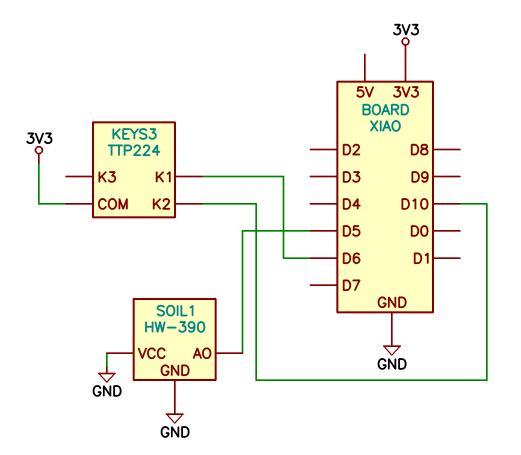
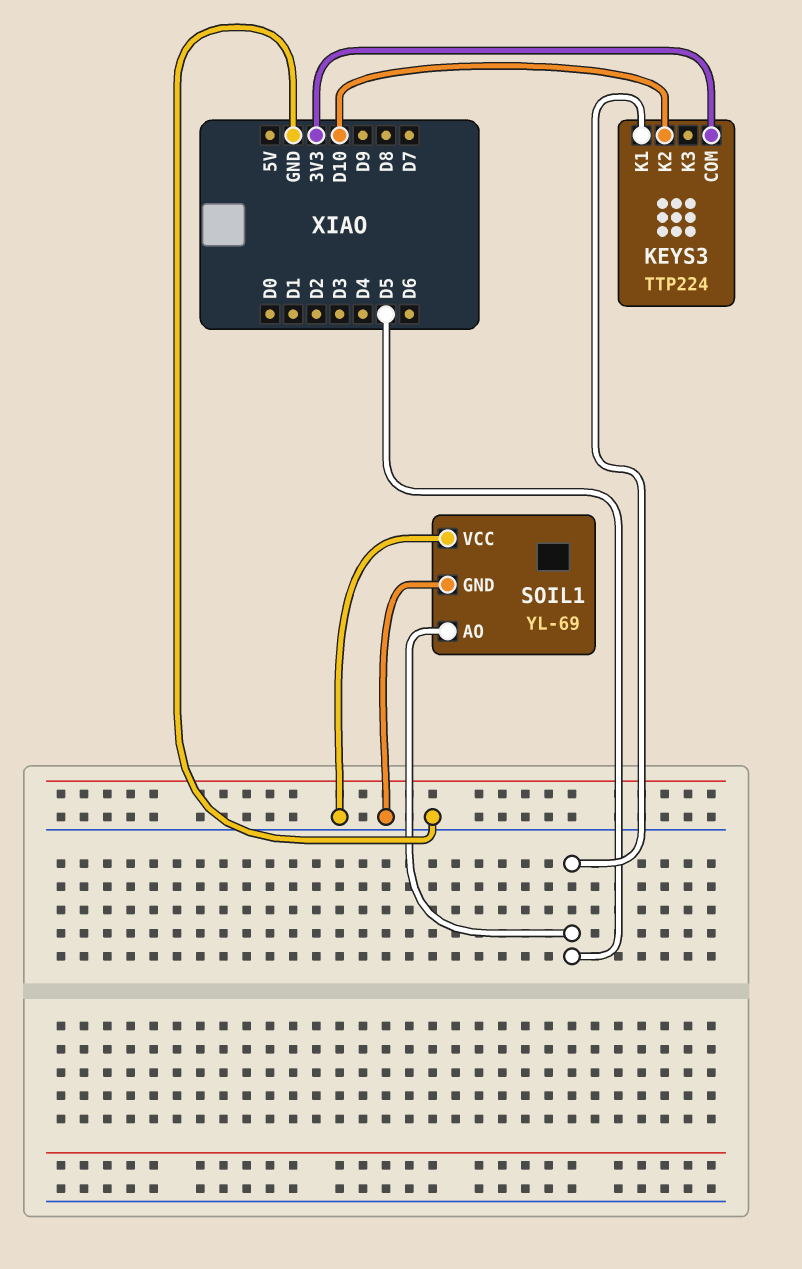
KEYS3 pin K1: D6 -> D5
SOIL1: HW-390 -> YL-69

